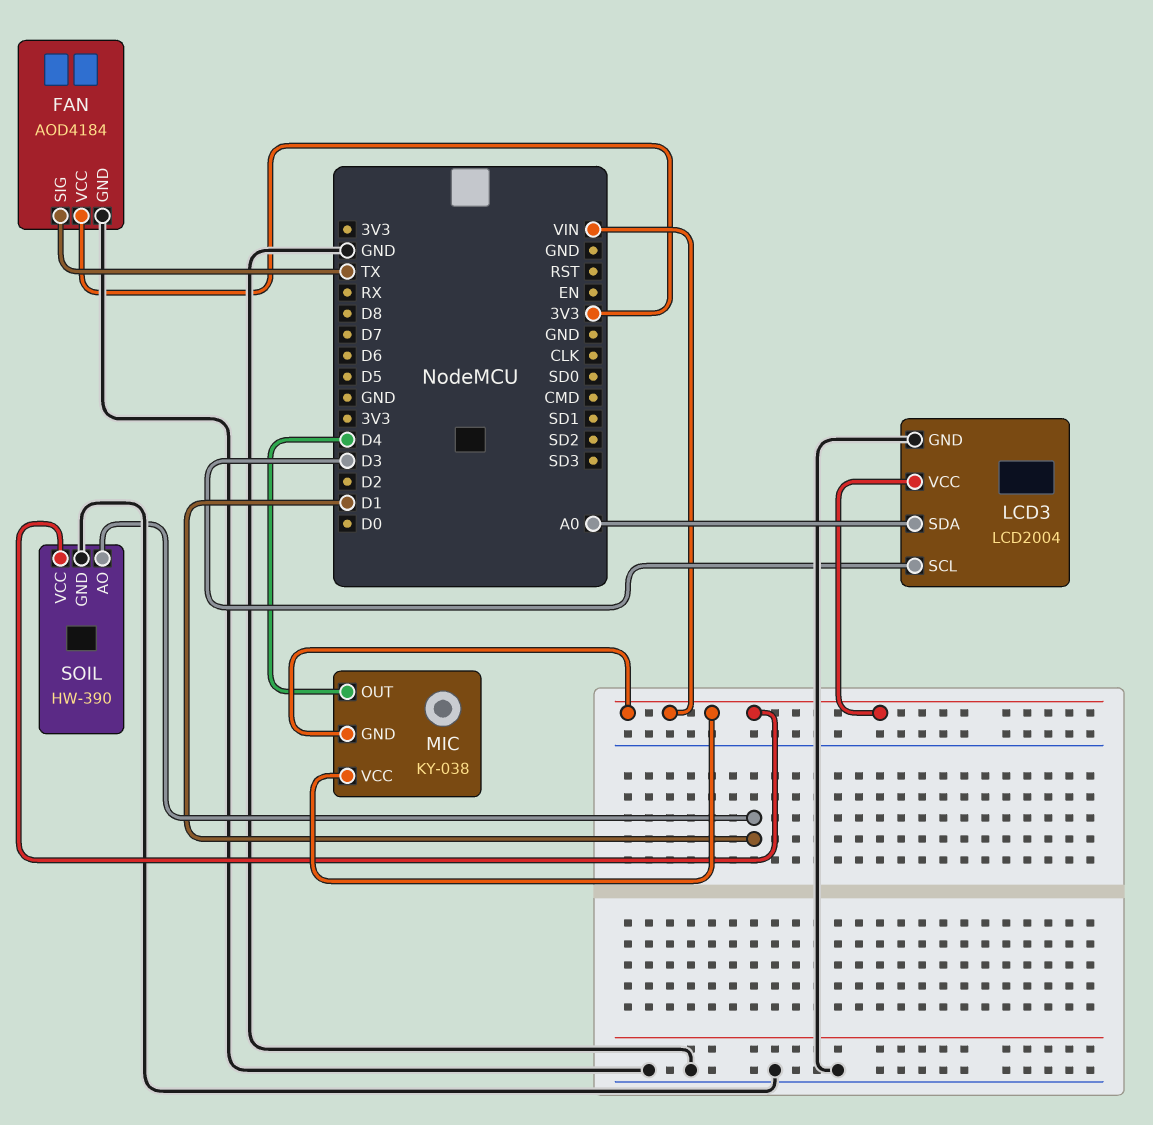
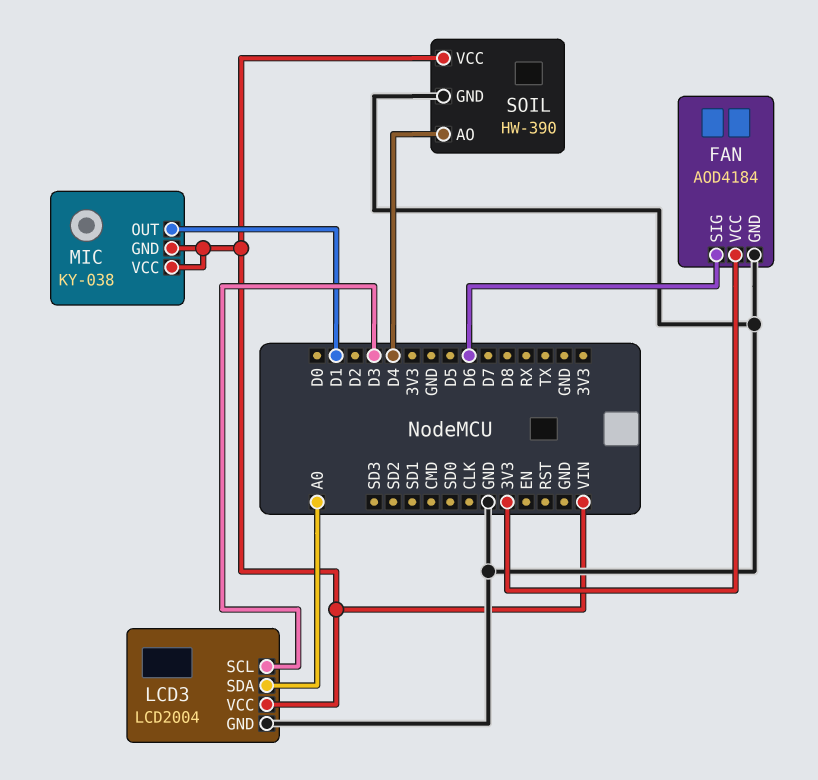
FAN pin SIG: TX -> D6
MIC pin OUT: D4 -> D1
SOIL pin AO: D1 -> D4

